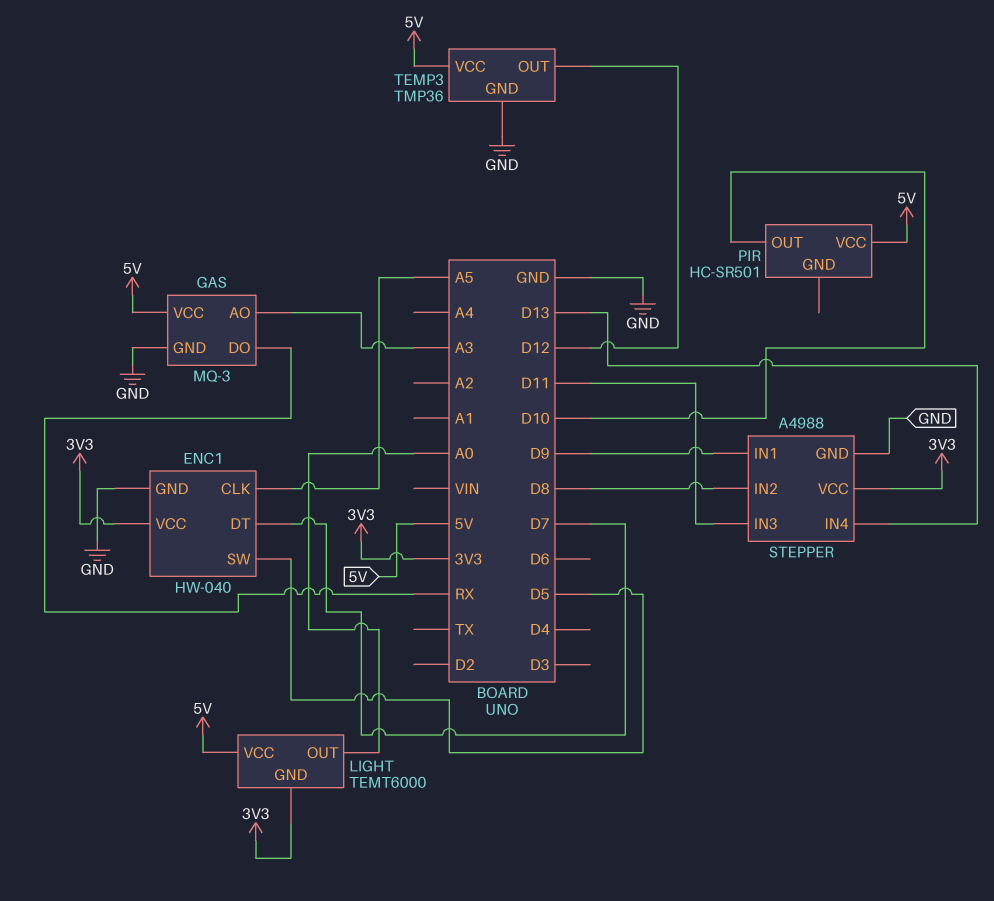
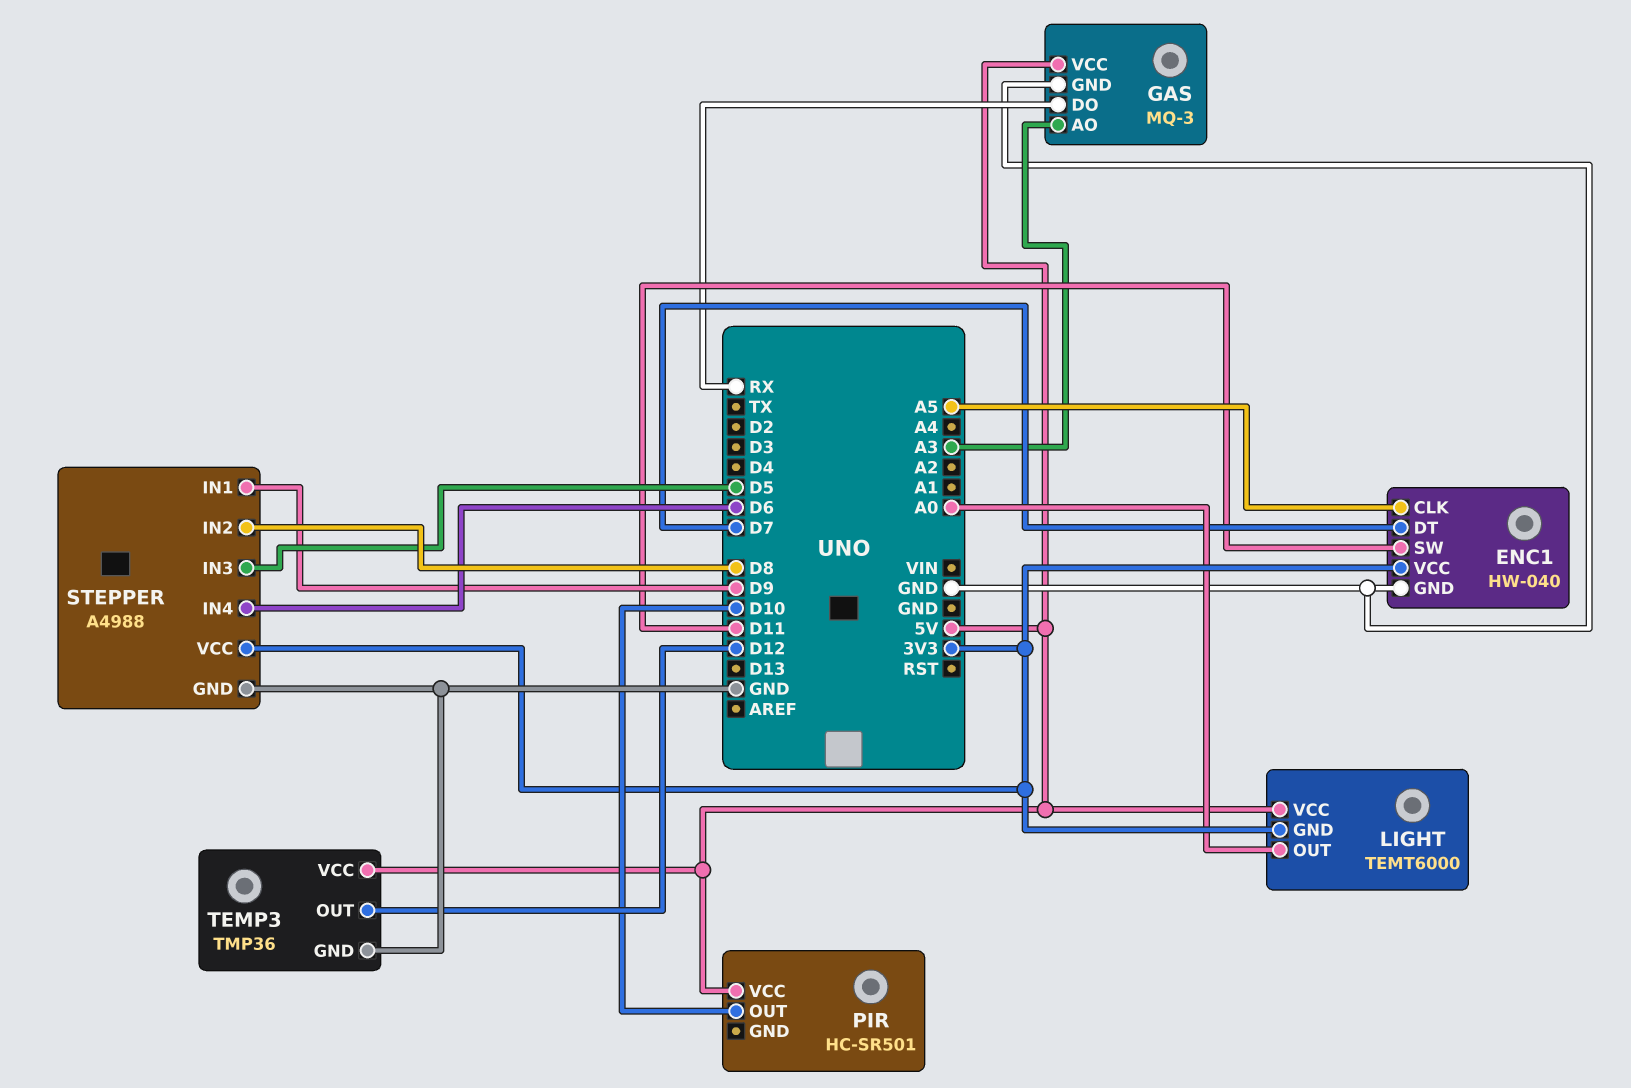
ENC1 pin SW: D5 -> D11
STEPPER pin IN3: D11 -> D5
STEPPER pin IN4: D13 -> D6

